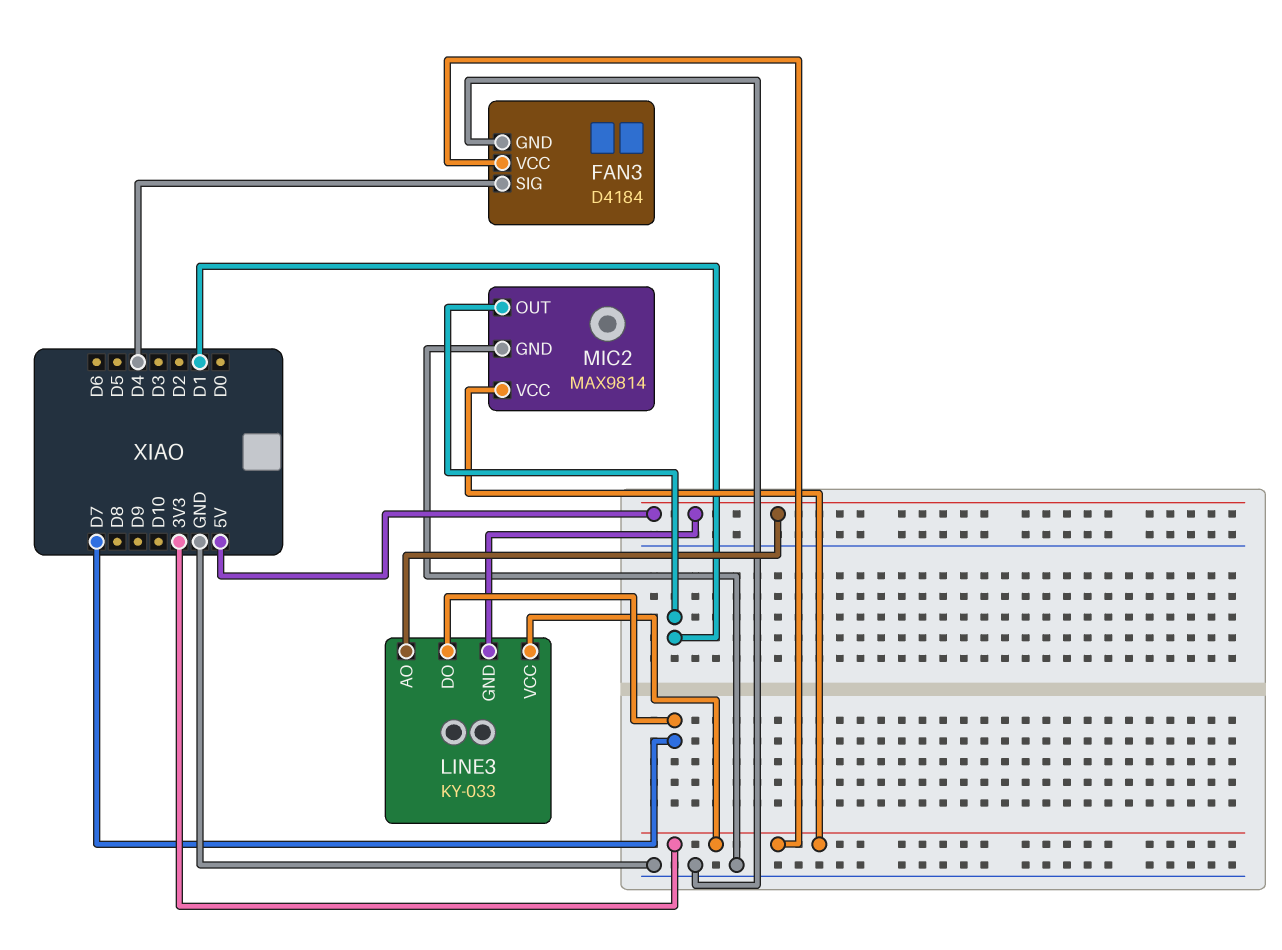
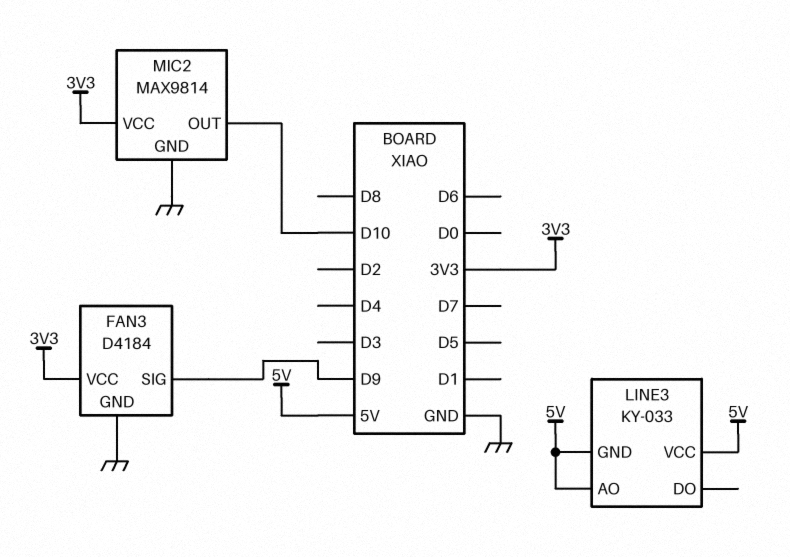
FAN3 pin SIG: D4 -> D9
LINE3 pin DO: D7 -> none
LINE3 pin VCC: 3V3 -> 5V
MIC2 pin OUT: D1 -> D10

